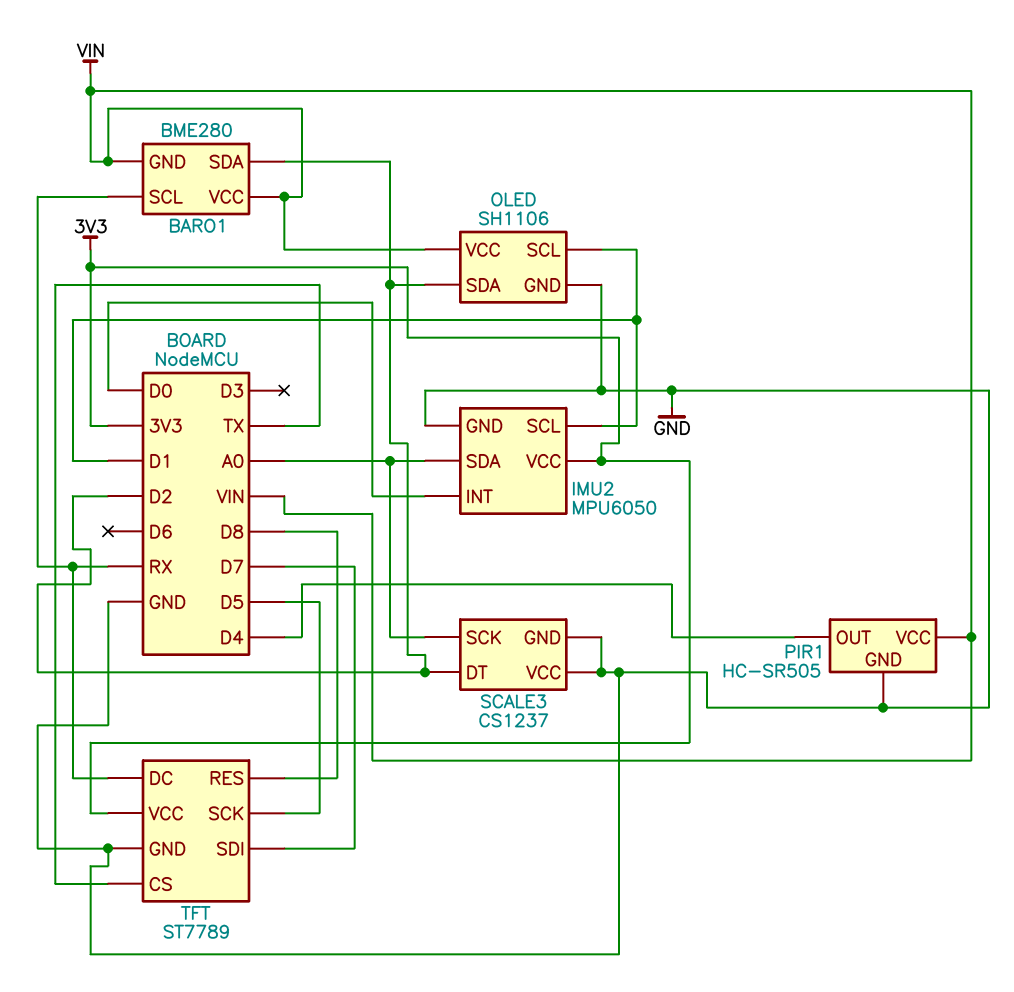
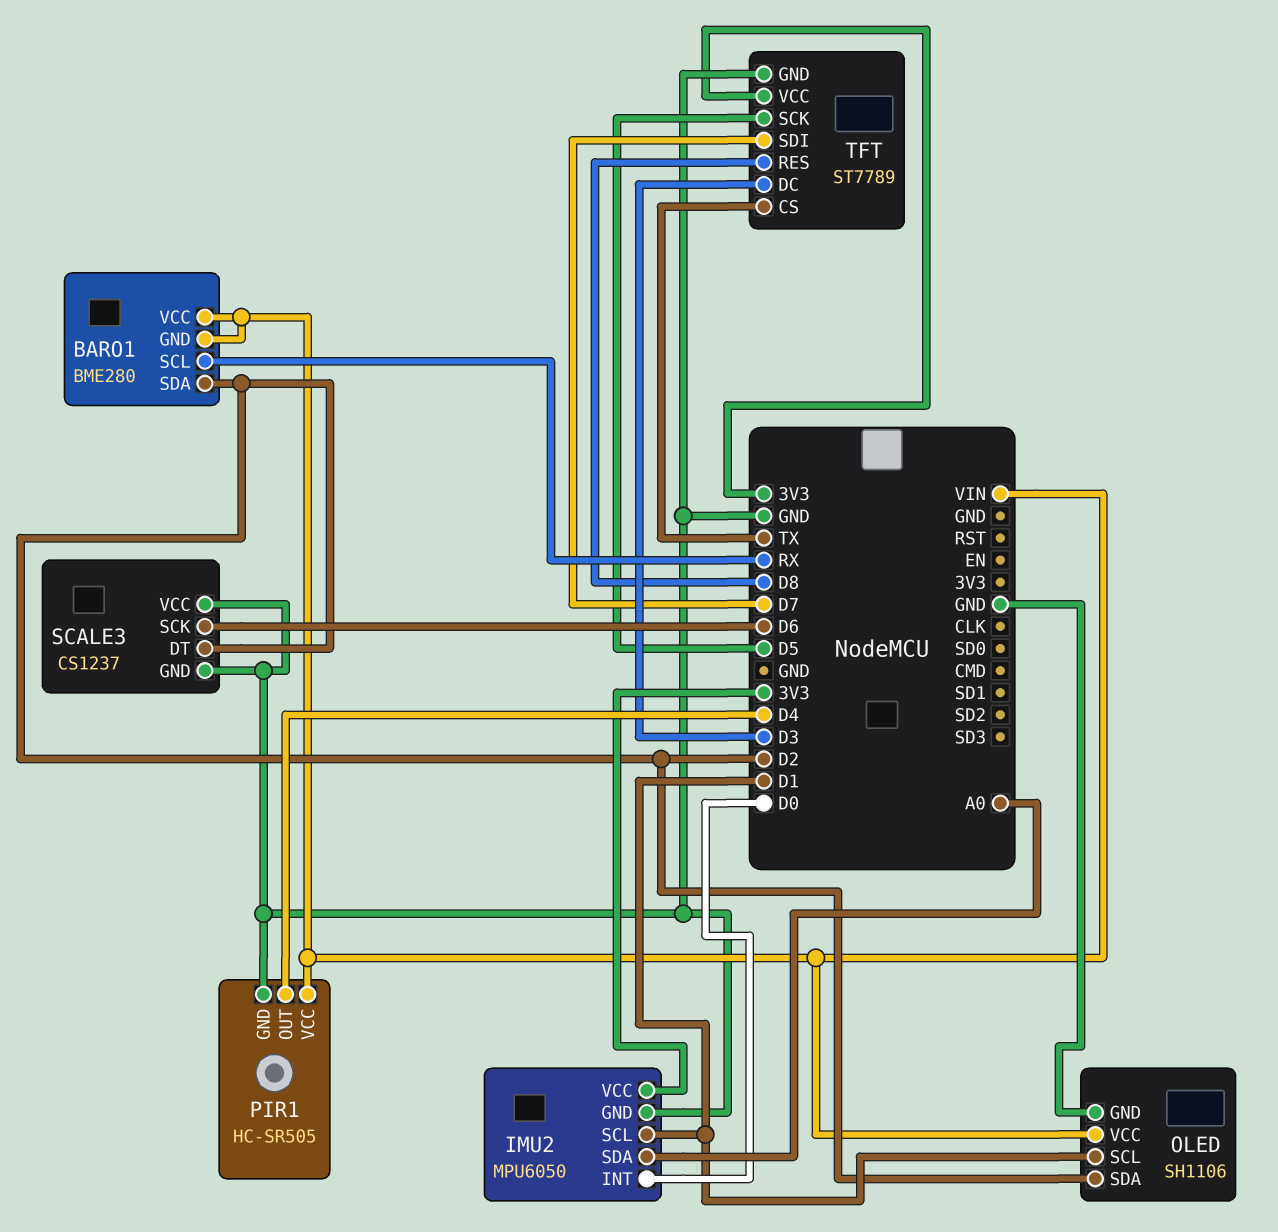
SCALE3 pin SCK: A0 -> D6
TFT pin DC: RX -> D3

